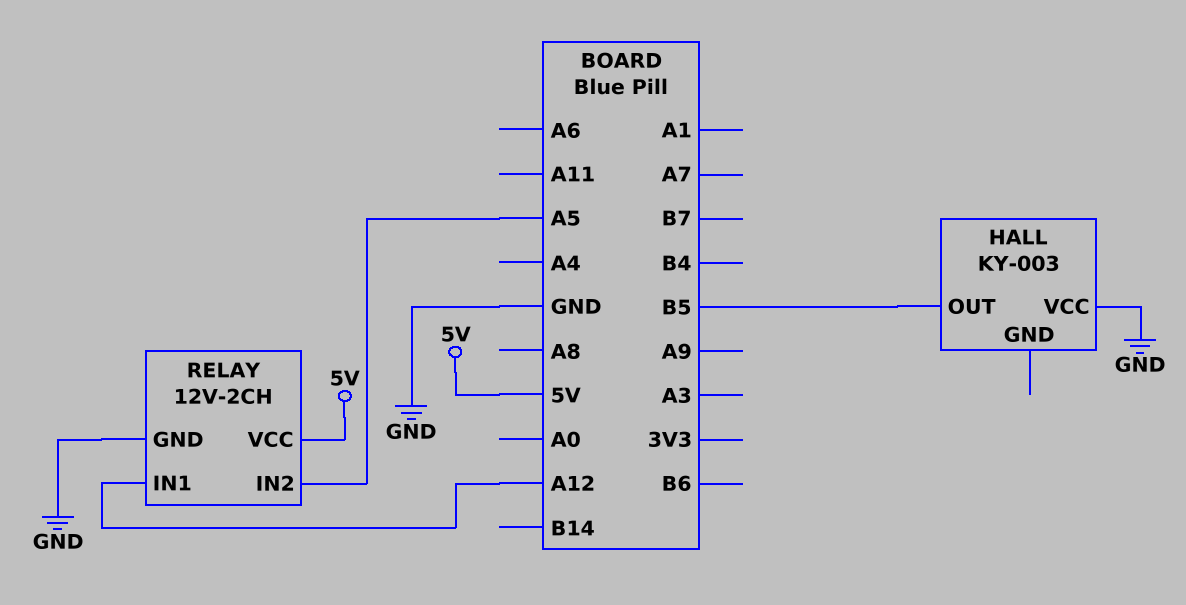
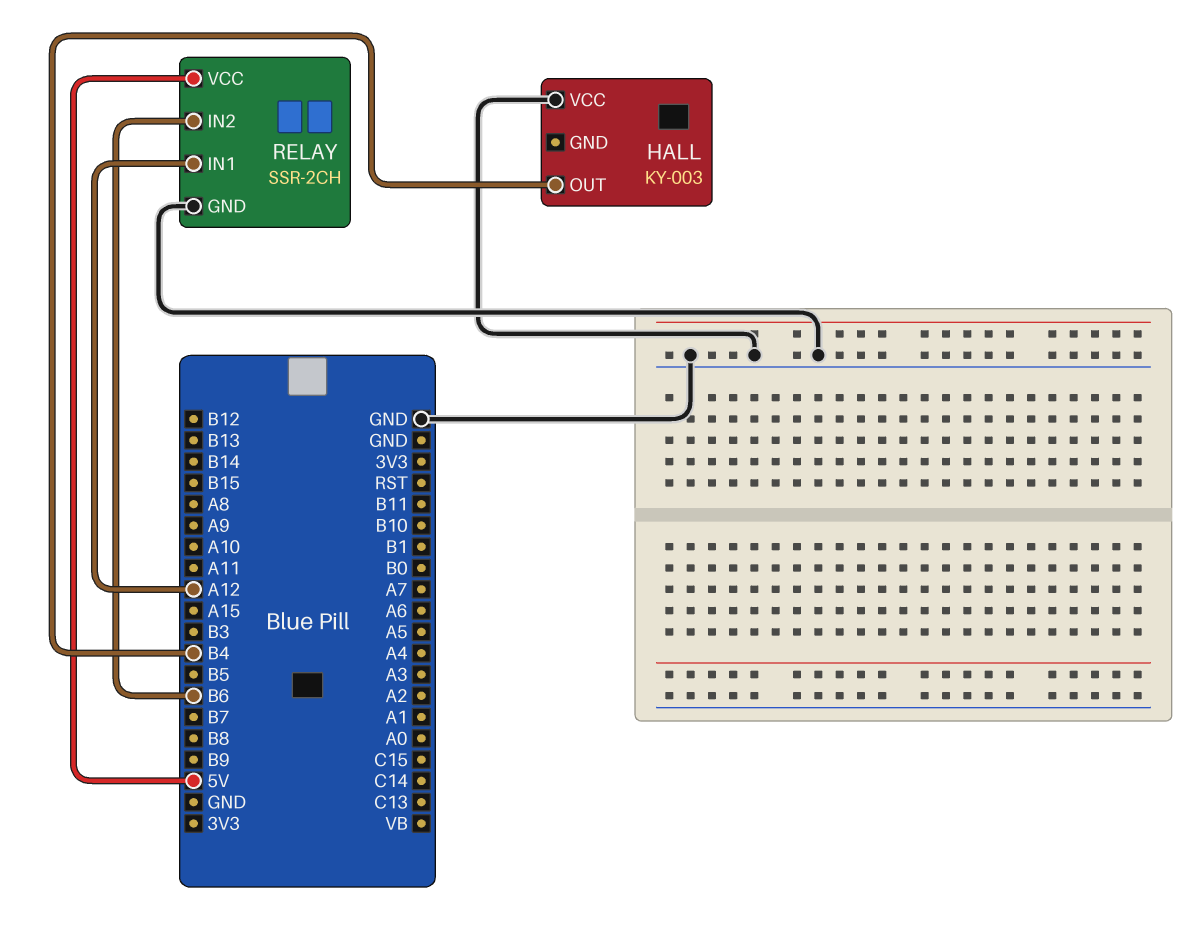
HALL pin OUT: B5 -> B4
RELAY: 12V-2CH -> SSR-2CH
RELAY pin IN2: A5 -> B6

